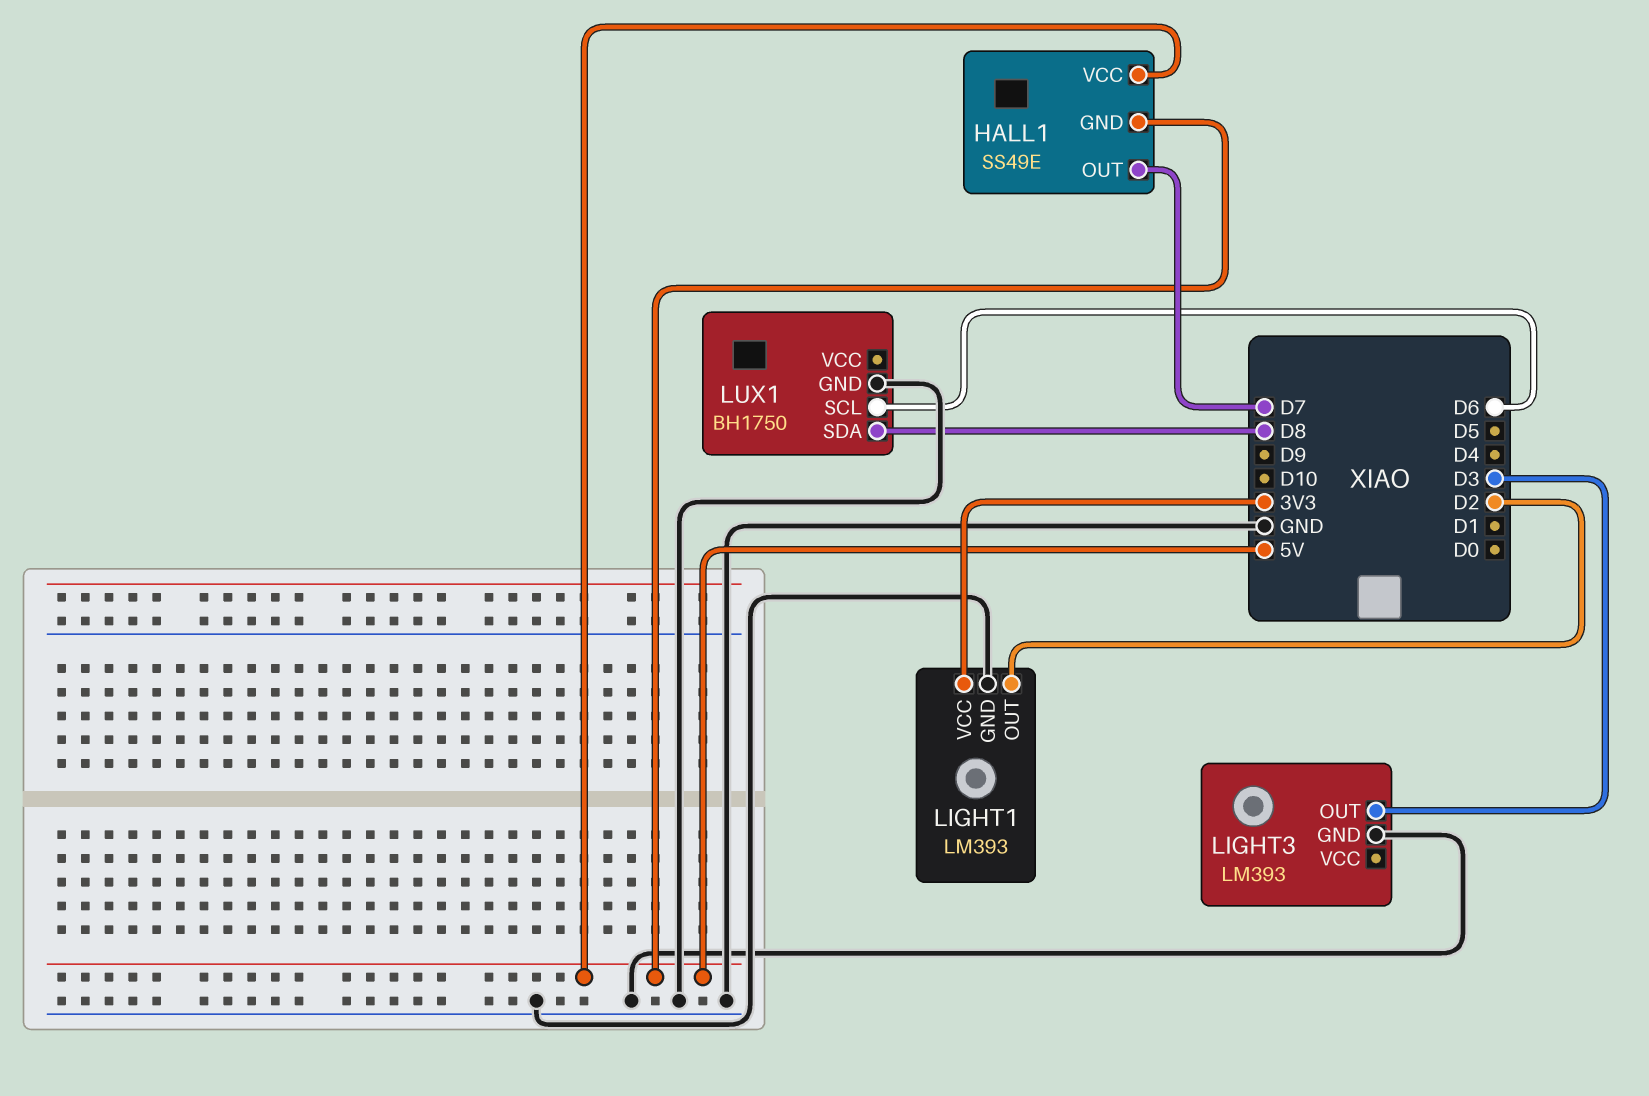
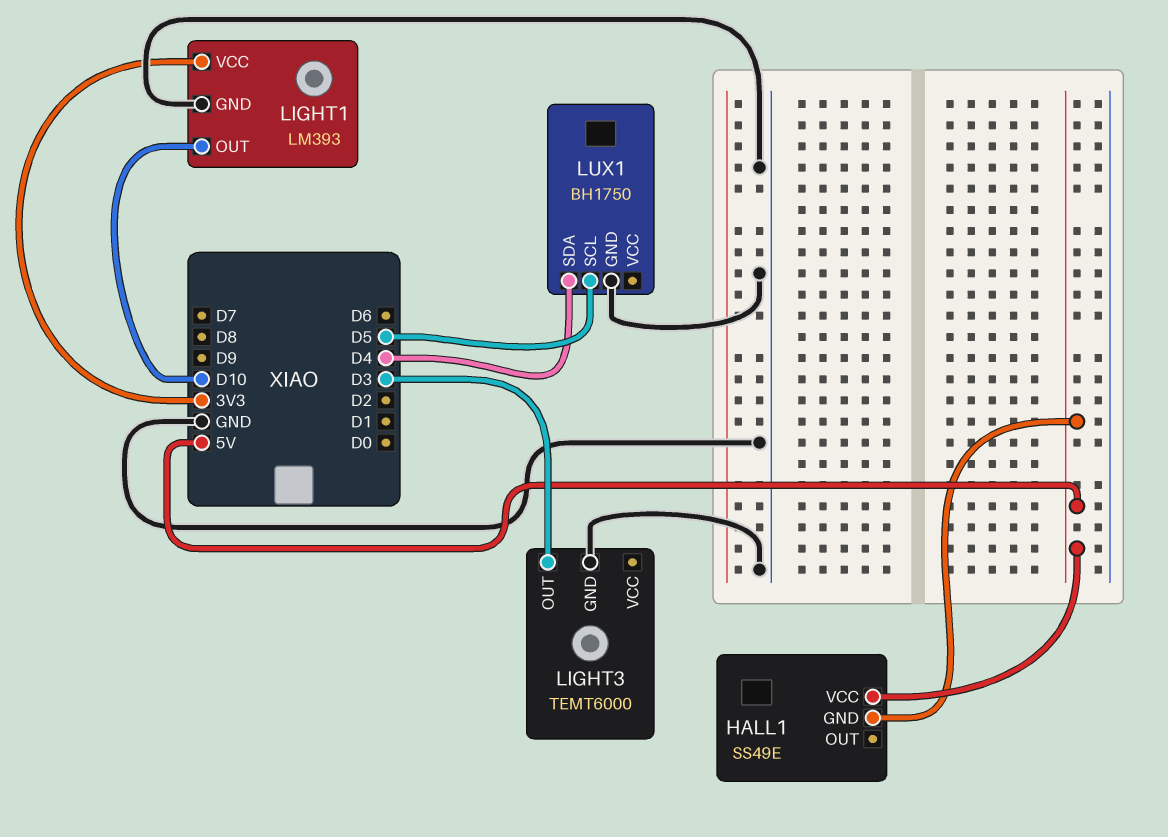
HALL1 pin OUT: D7 -> none
LIGHT1 pin OUT: D2 -> D10
LIGHT3: LM393 -> TEMT6000
LUX1 pin SCL: D6 -> D5
LUX1 pin SDA: D8 -> D4

